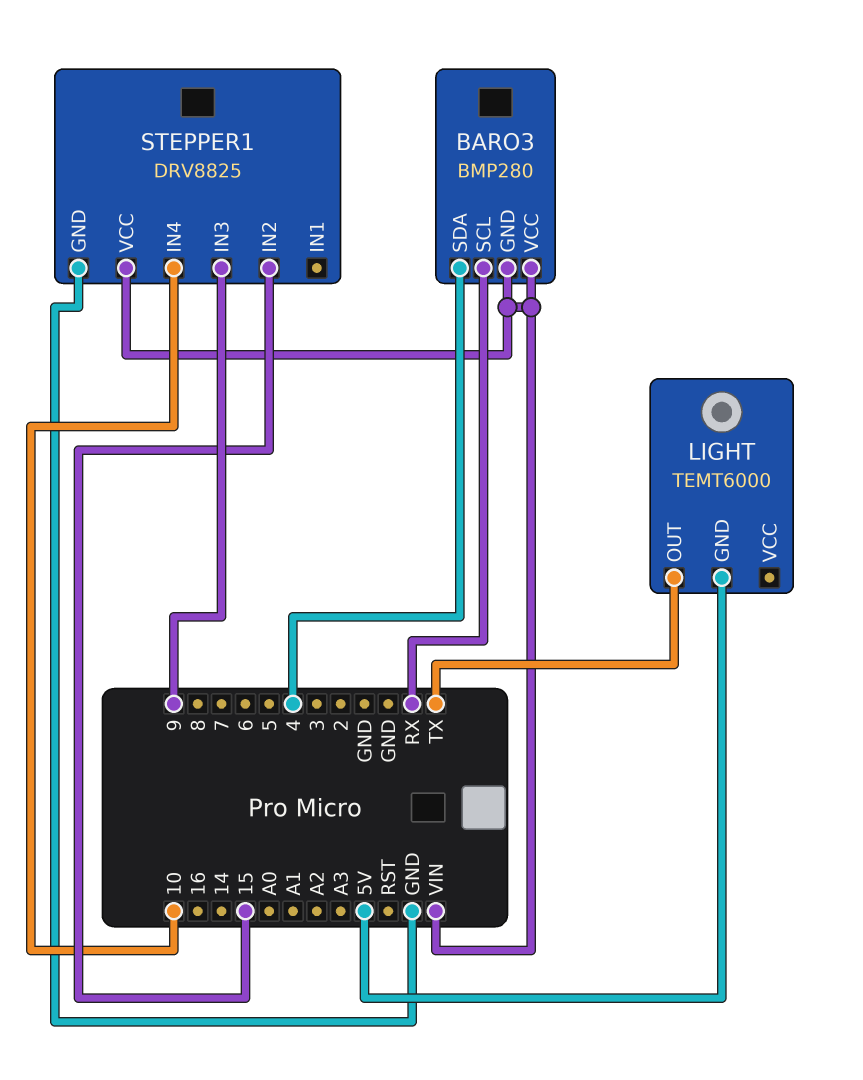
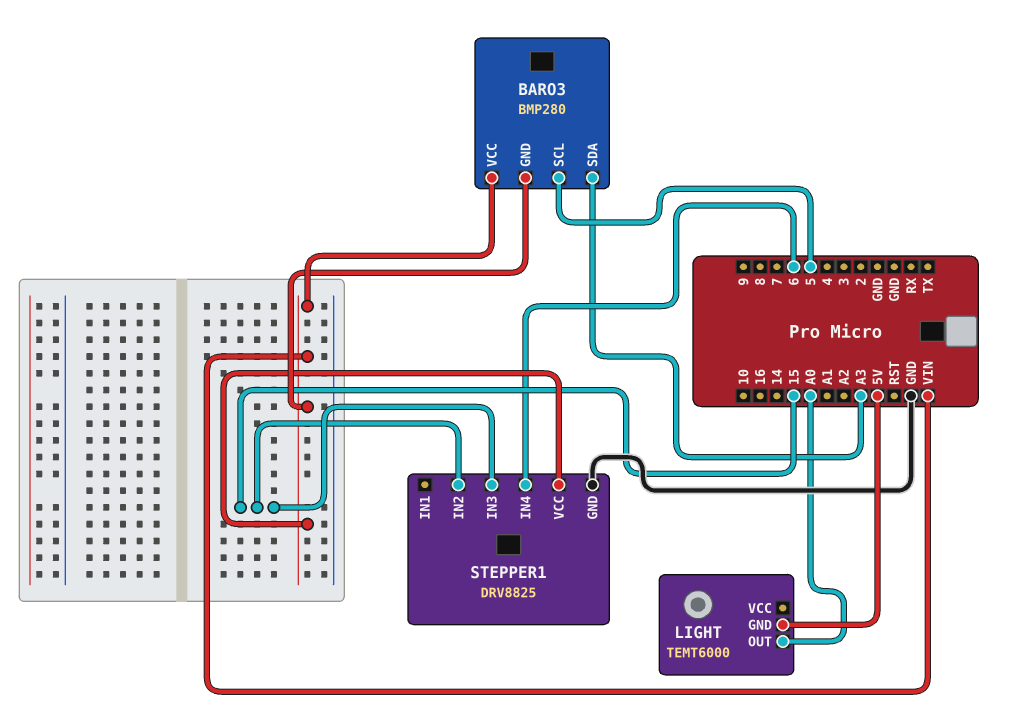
BARO3 pin SCL: RX -> 5
BARO3 pin SDA: 4 -> A3
LIGHT pin OUT: TX -> A0
STEPPER1 pin IN3: 9 -> 15
STEPPER1 pin IN4: 10 -> 6

